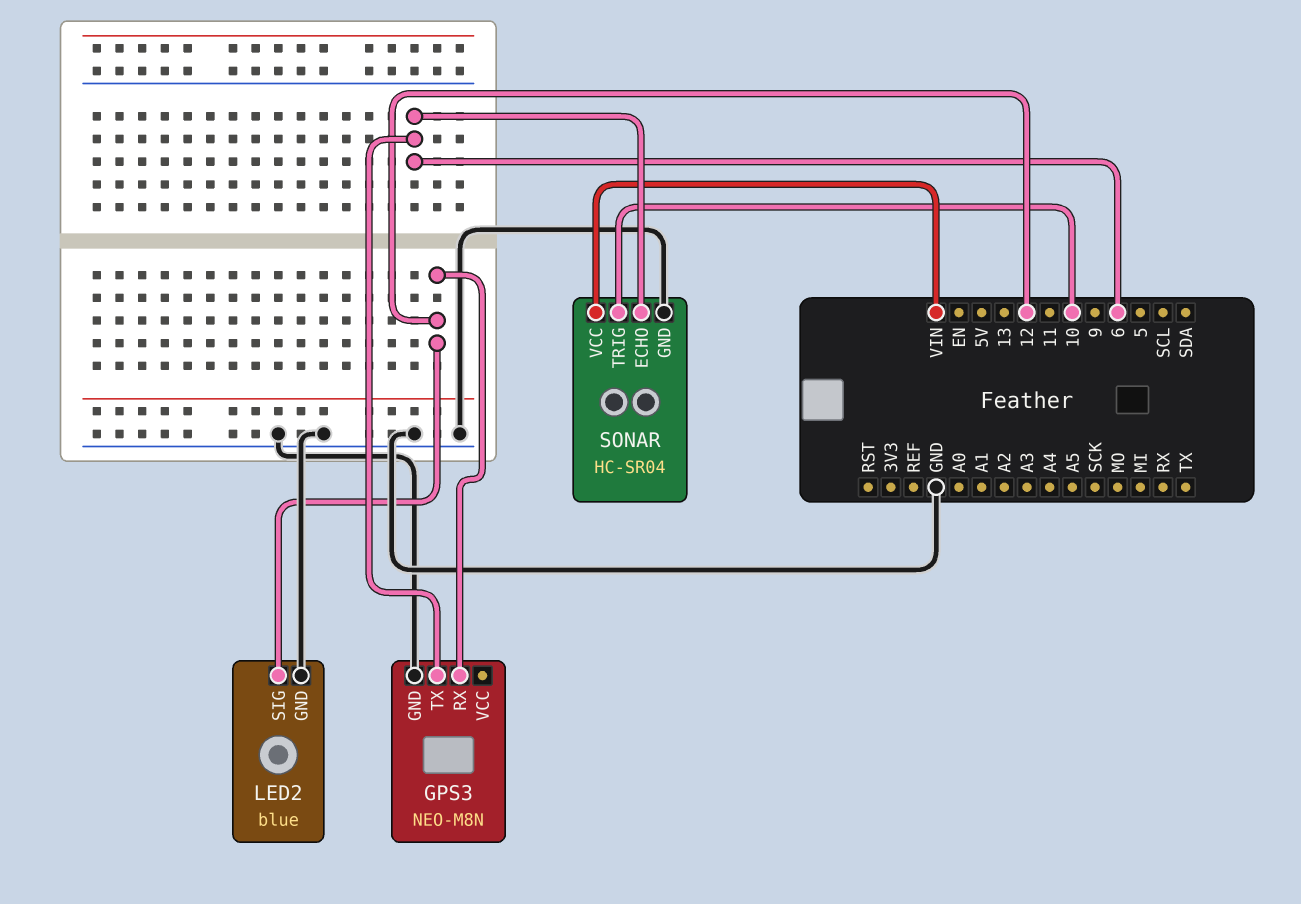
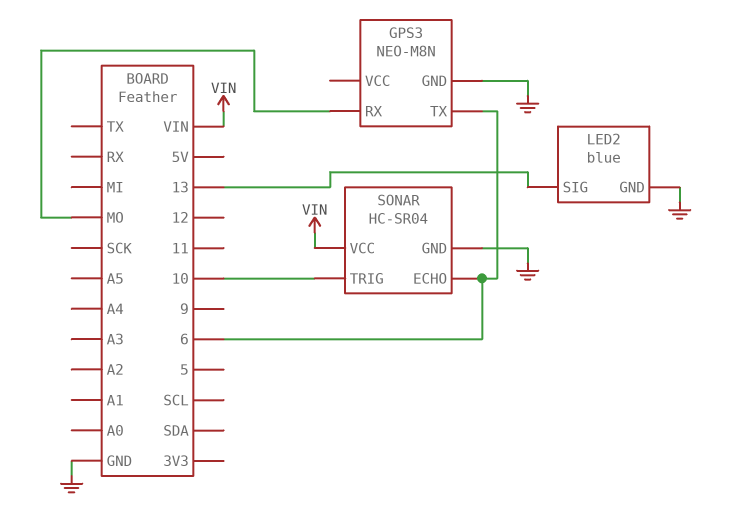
GPS3 pin RX: 12 -> MO
LED2 pin SIG: 12 -> 13

